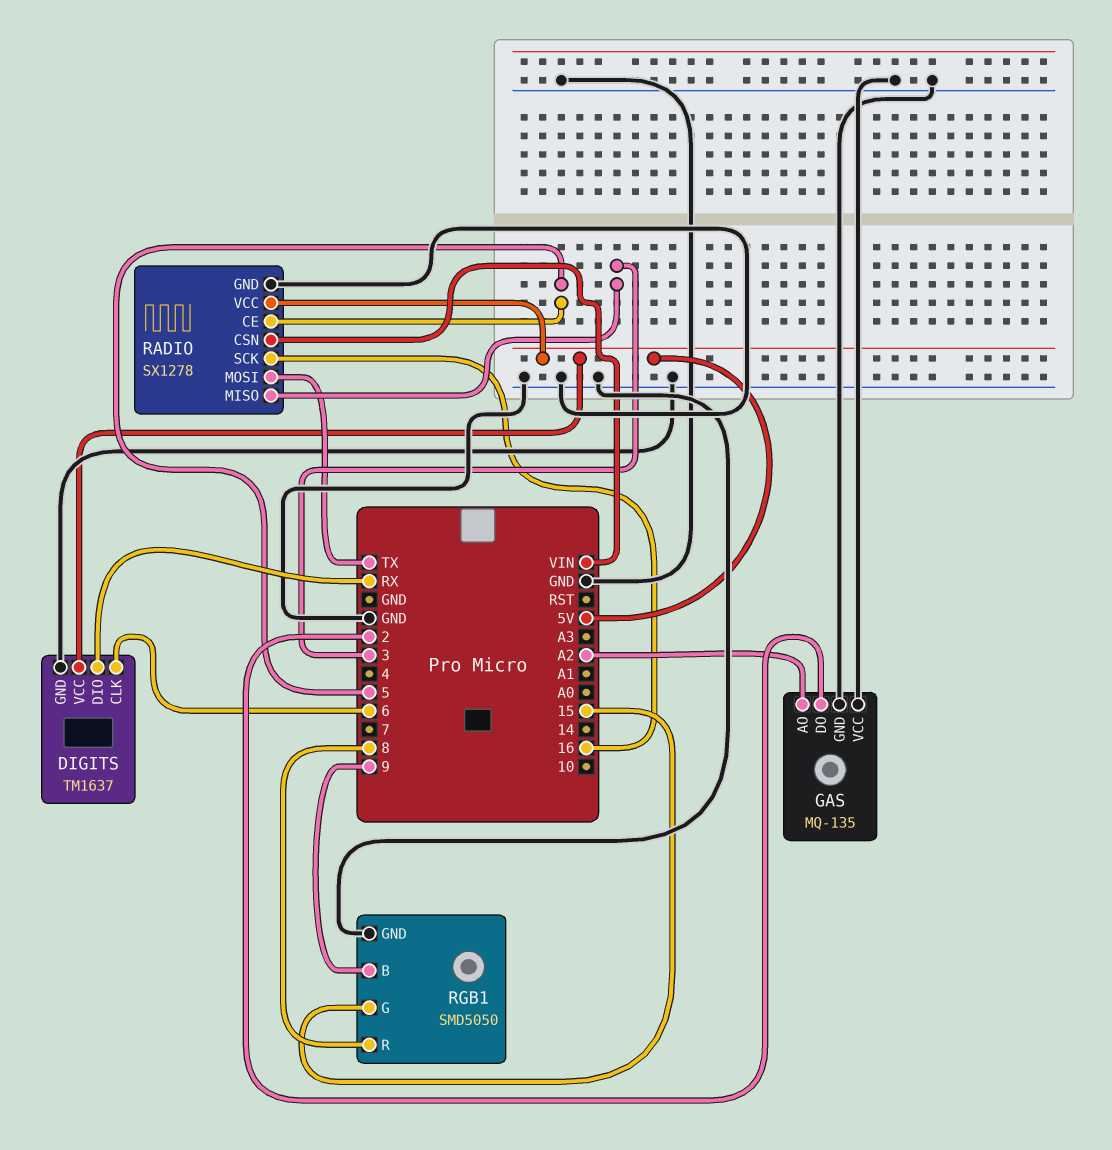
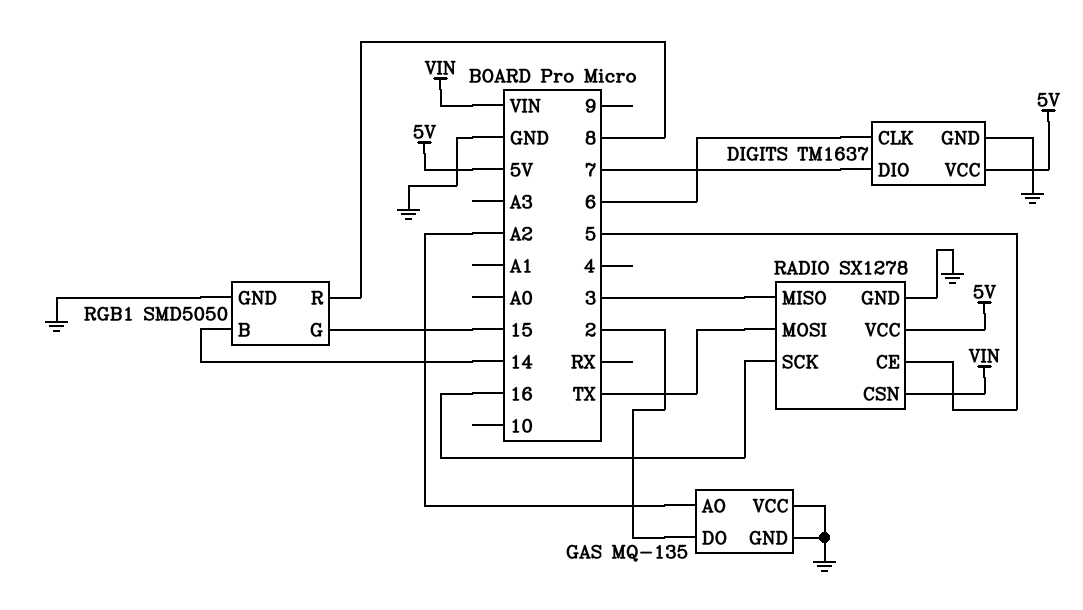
DIGITS pin DIO: RX -> 7
RGB1 pin B: 9 -> 14

